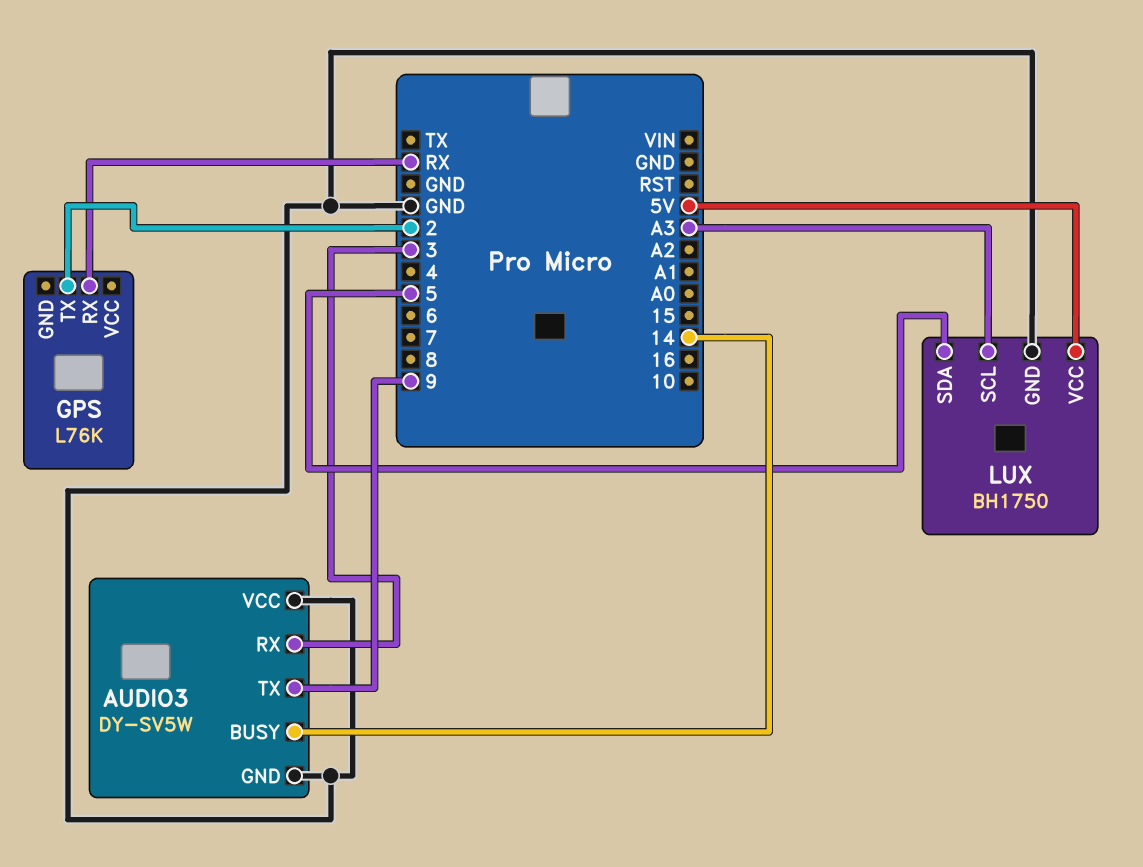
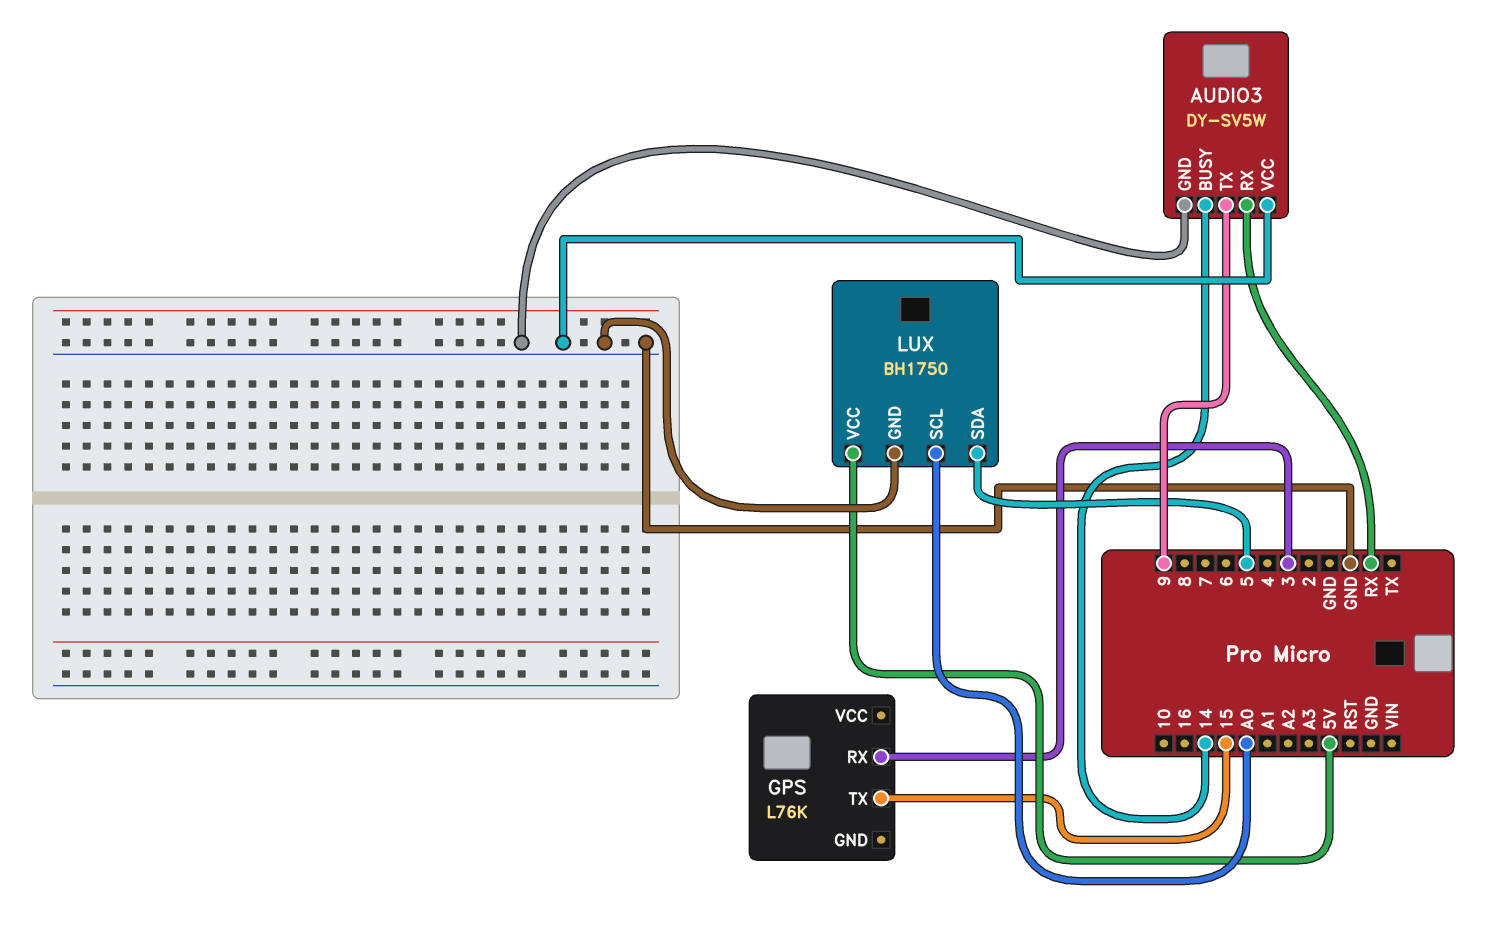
AUDIO3 pin RX: 3 -> RX
GPS pin RX: RX -> 3
GPS pin TX: 2 -> 15
LUX pin SCL: A3 -> A0

